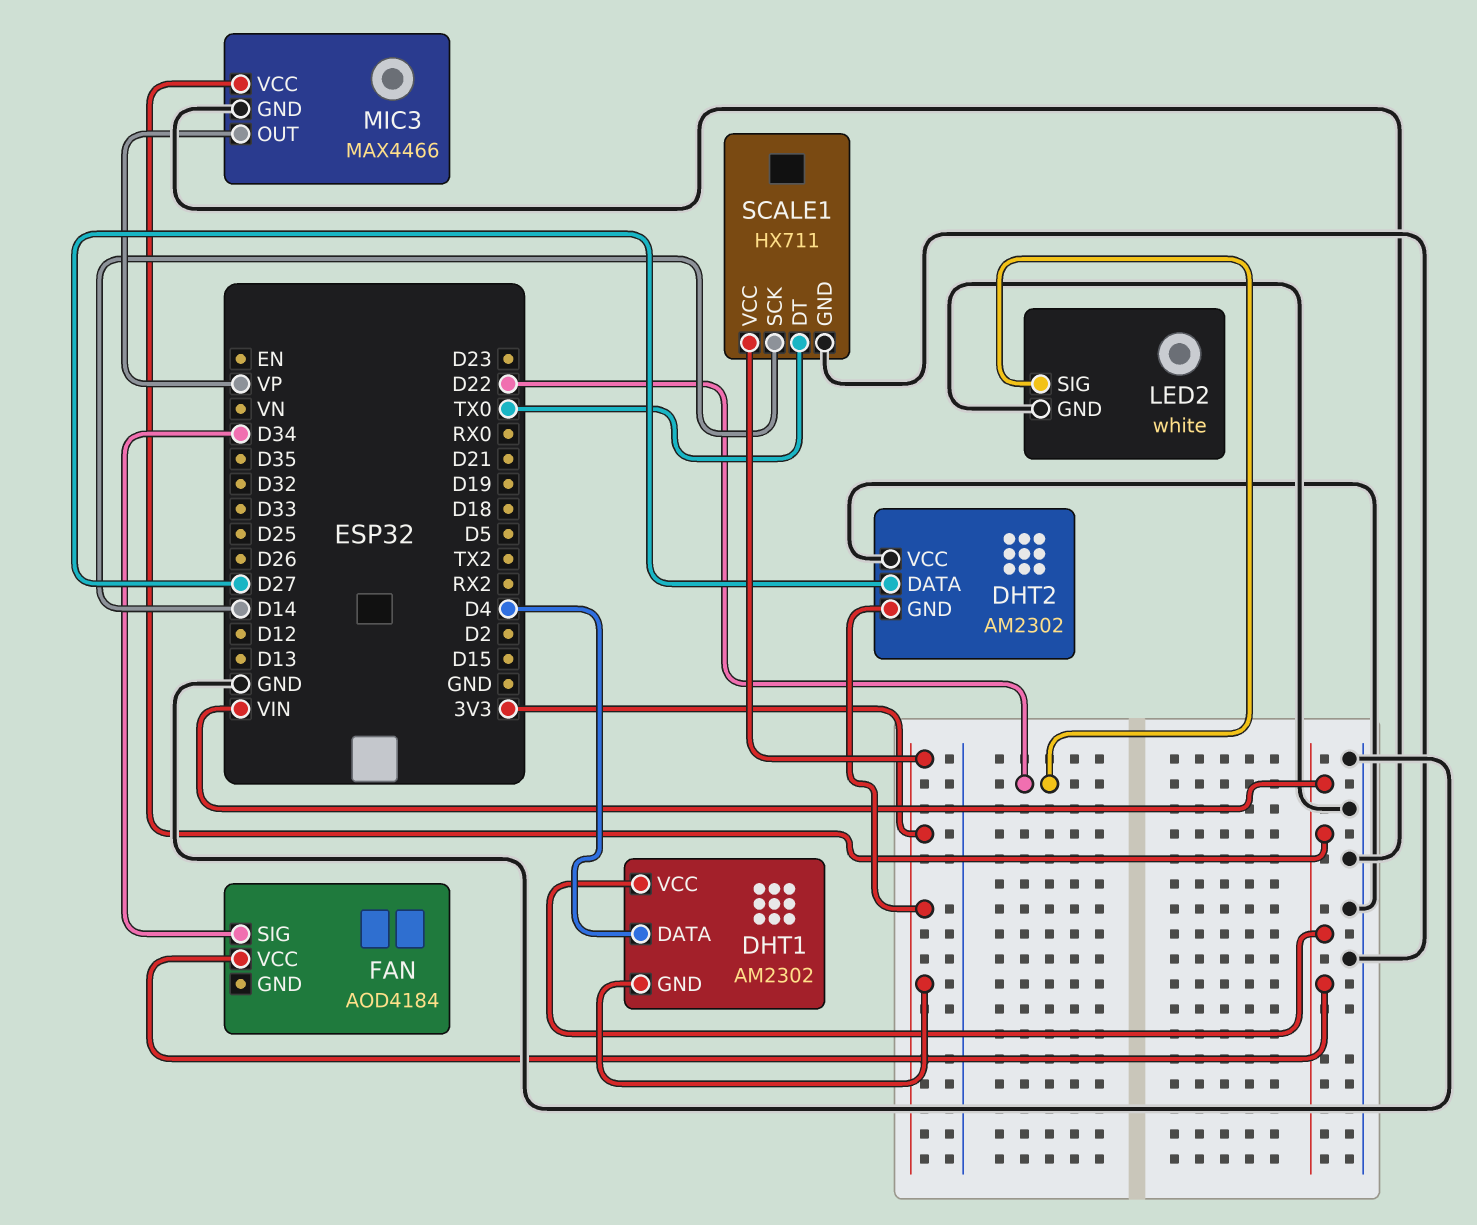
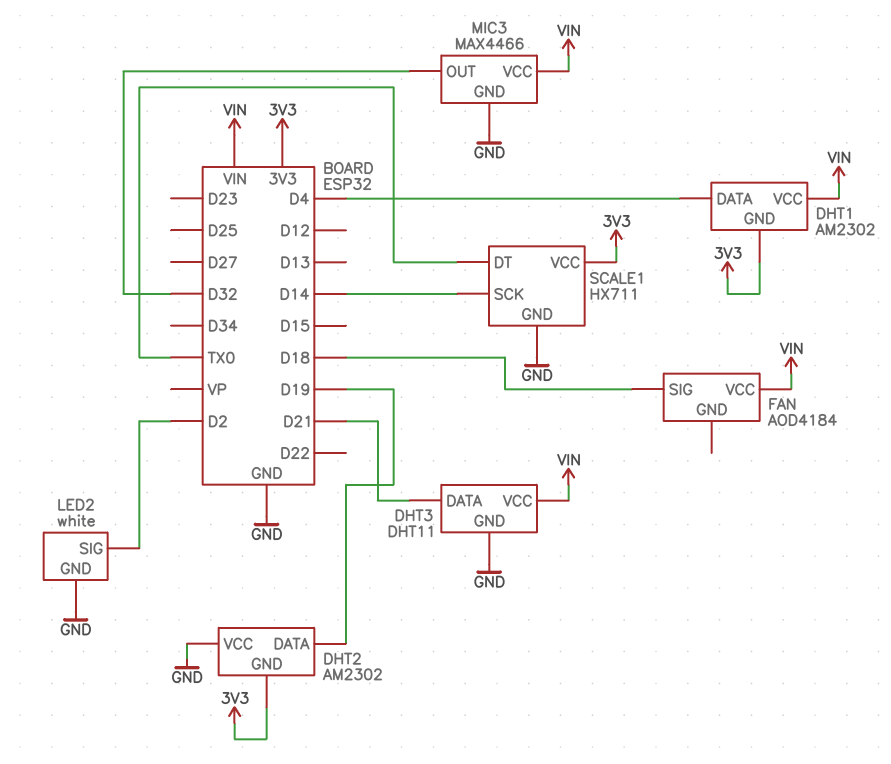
DHT2 pin DATA: D27 -> D19
DHT3: none -> DHT11
DHT3 pin DATA: none -> D21
DHT3 pin GND: none -> GND
DHT3 pin VCC: none -> VIN
FAN pin SIG: D34 -> D18
LED2 pin SIG: D22 -> D2
MIC3 pin OUT: VP -> D32

